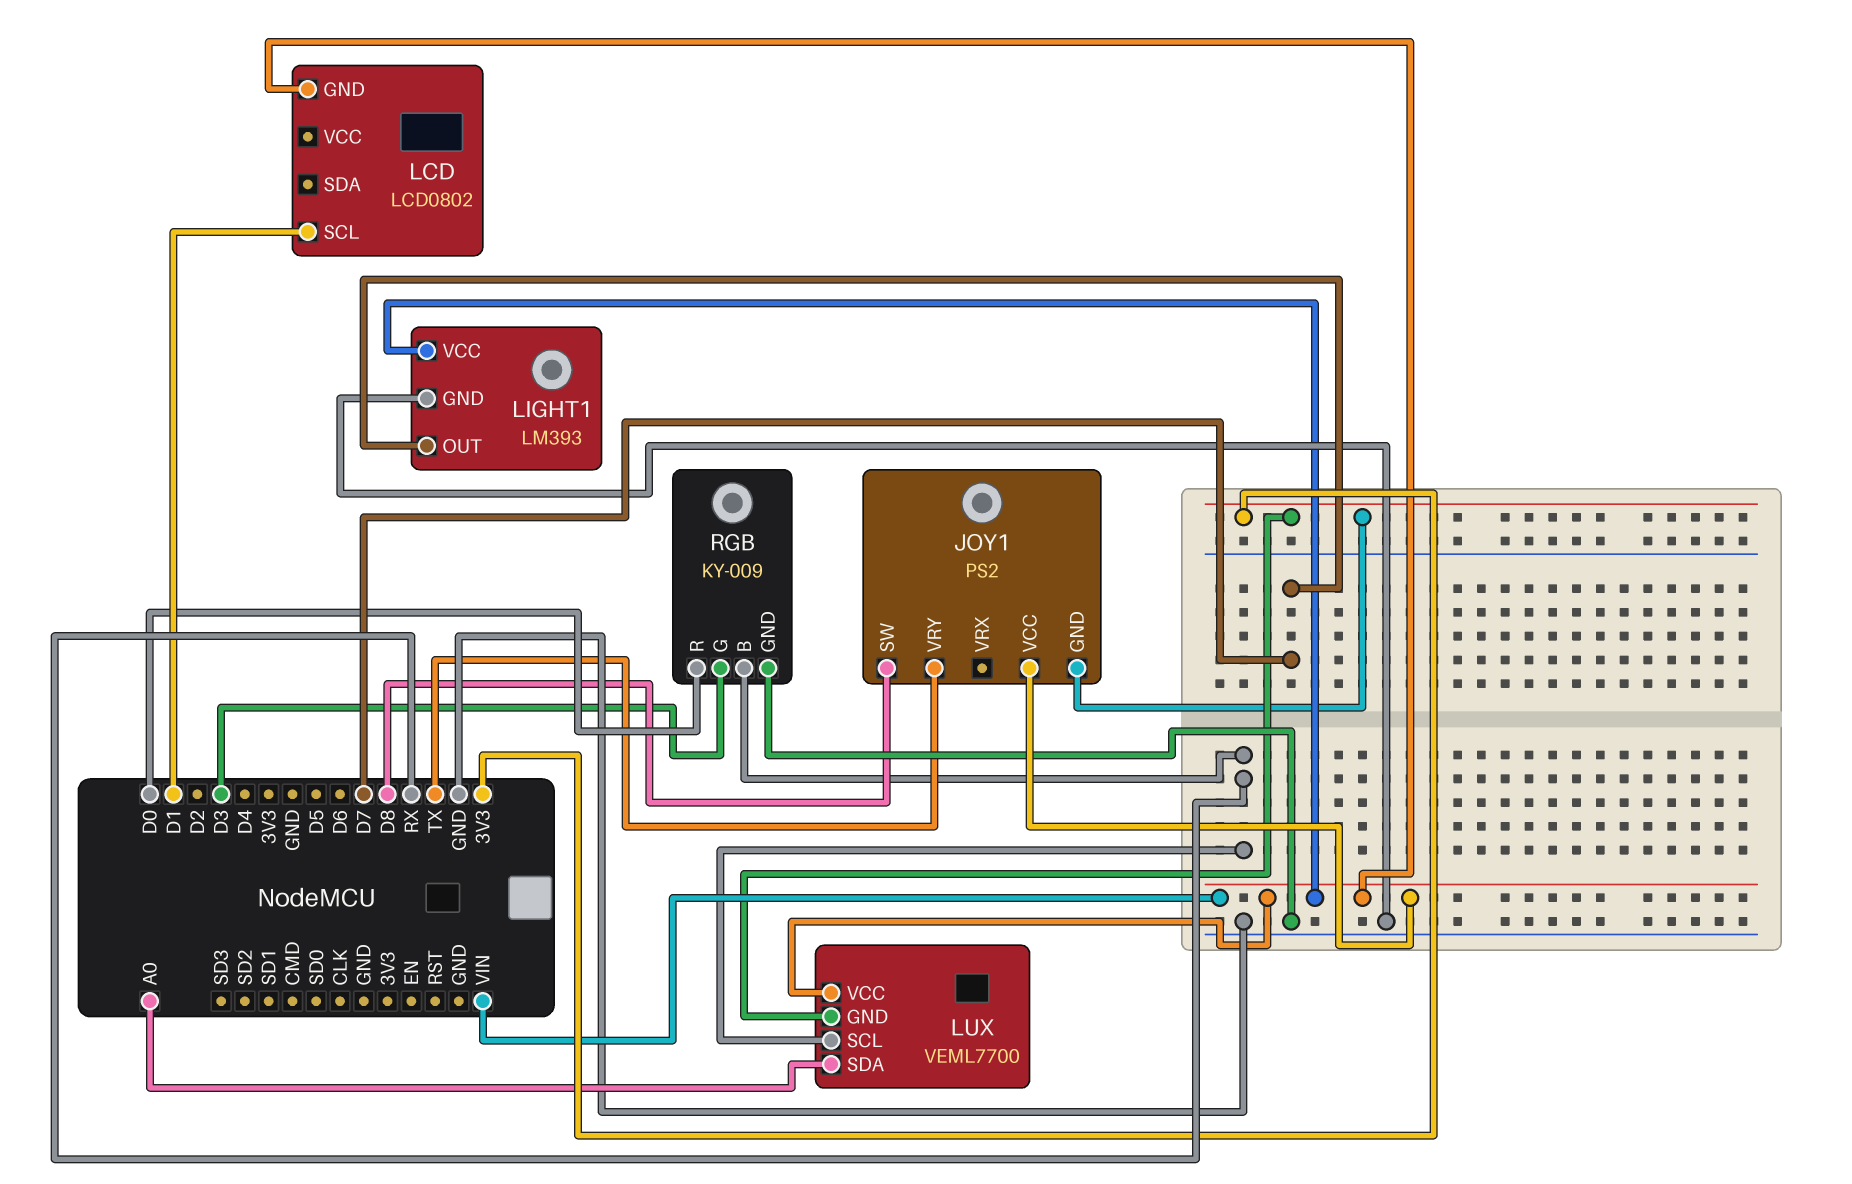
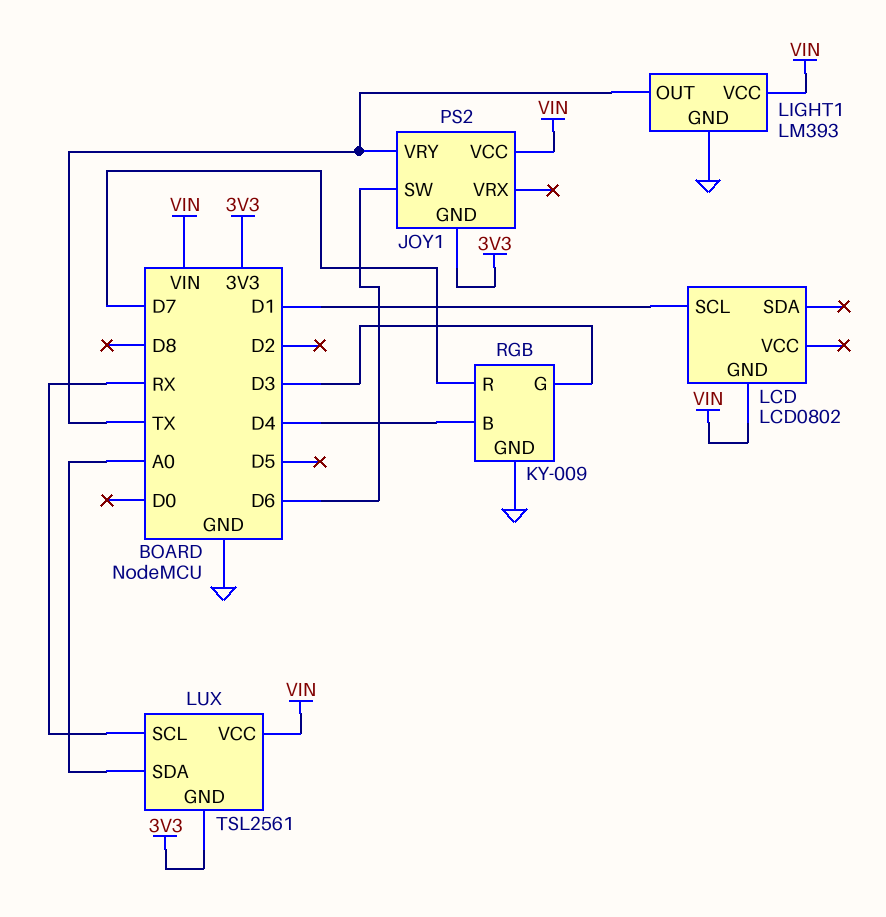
JOY1 pin SW: D8 -> D6
LIGHT1 pin OUT: D7 -> TX
LUX: VEML7700 -> TSL2561
RGB pin B: RX -> D4
RGB pin R: D0 -> D7

